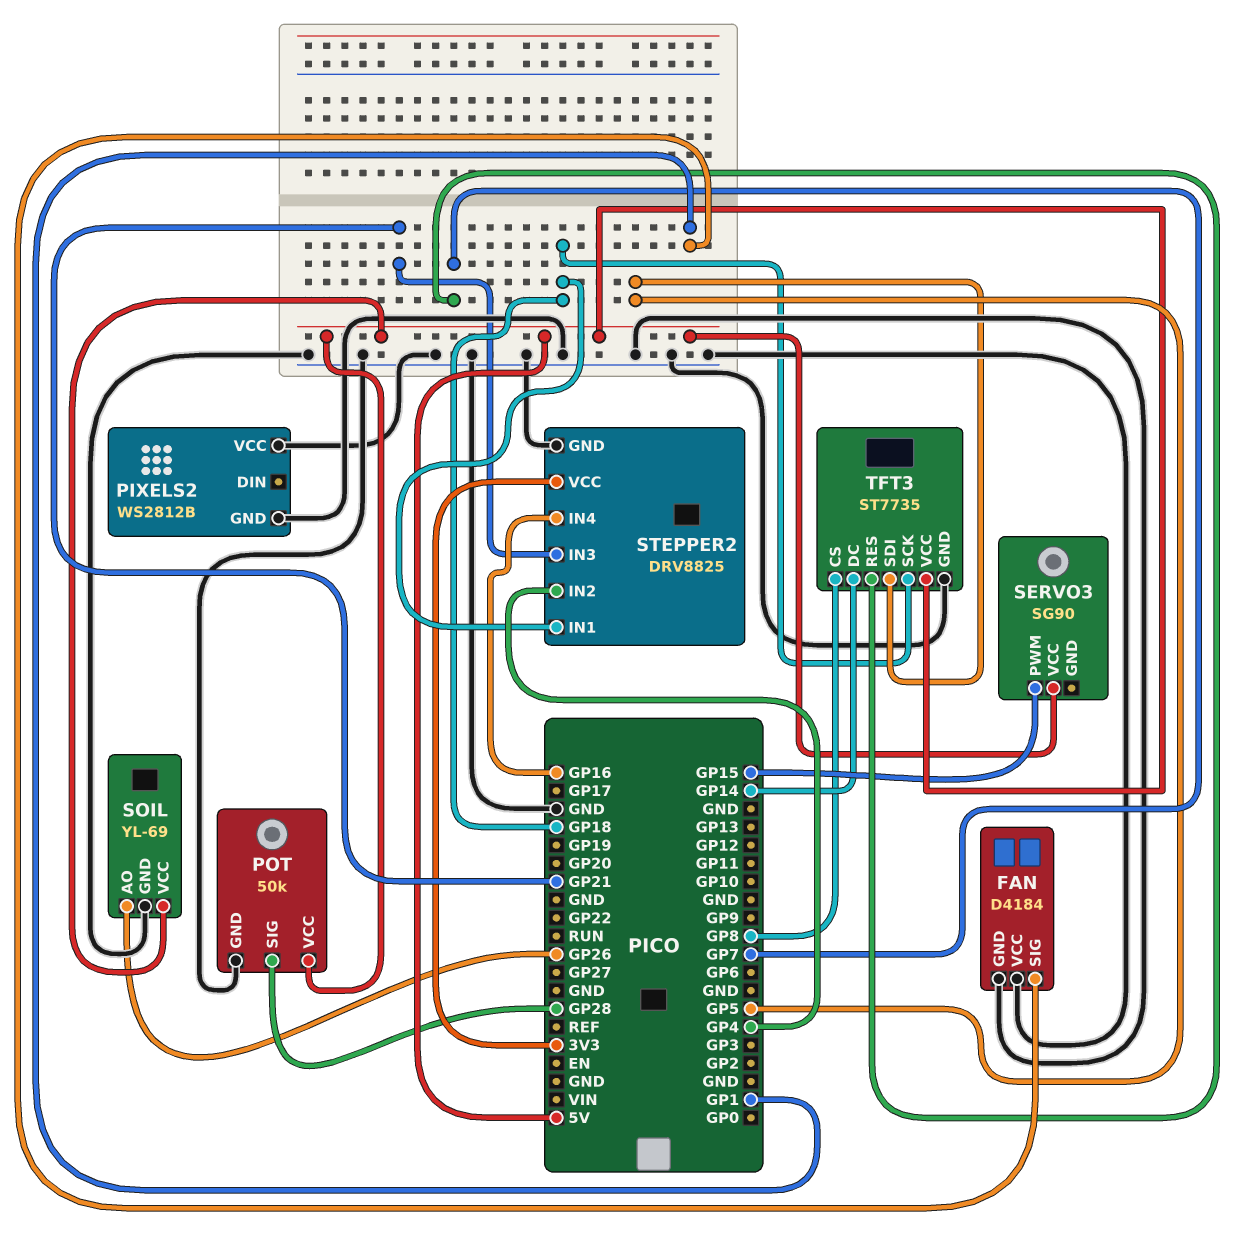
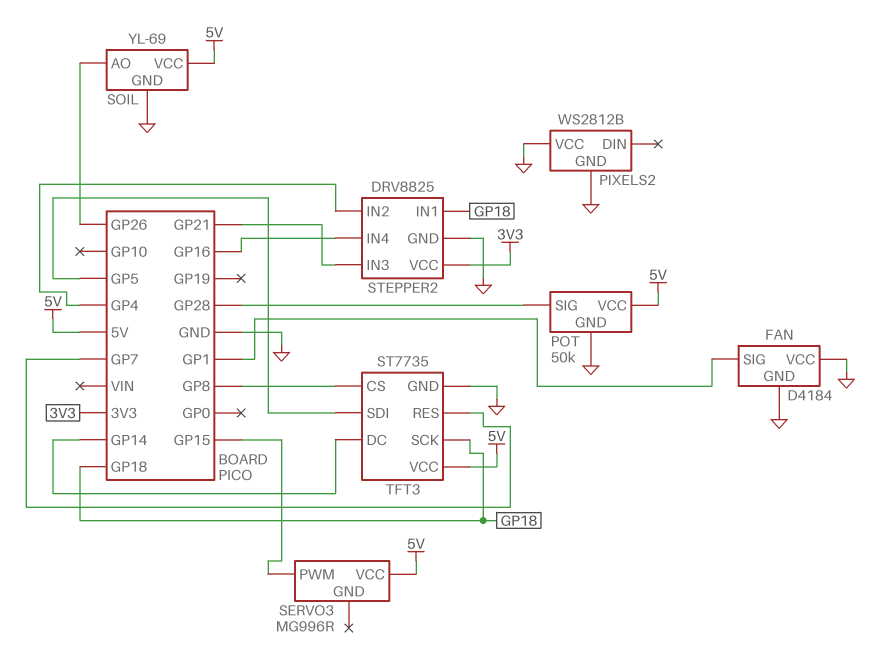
SERVO3: SG90 -> MG996R

